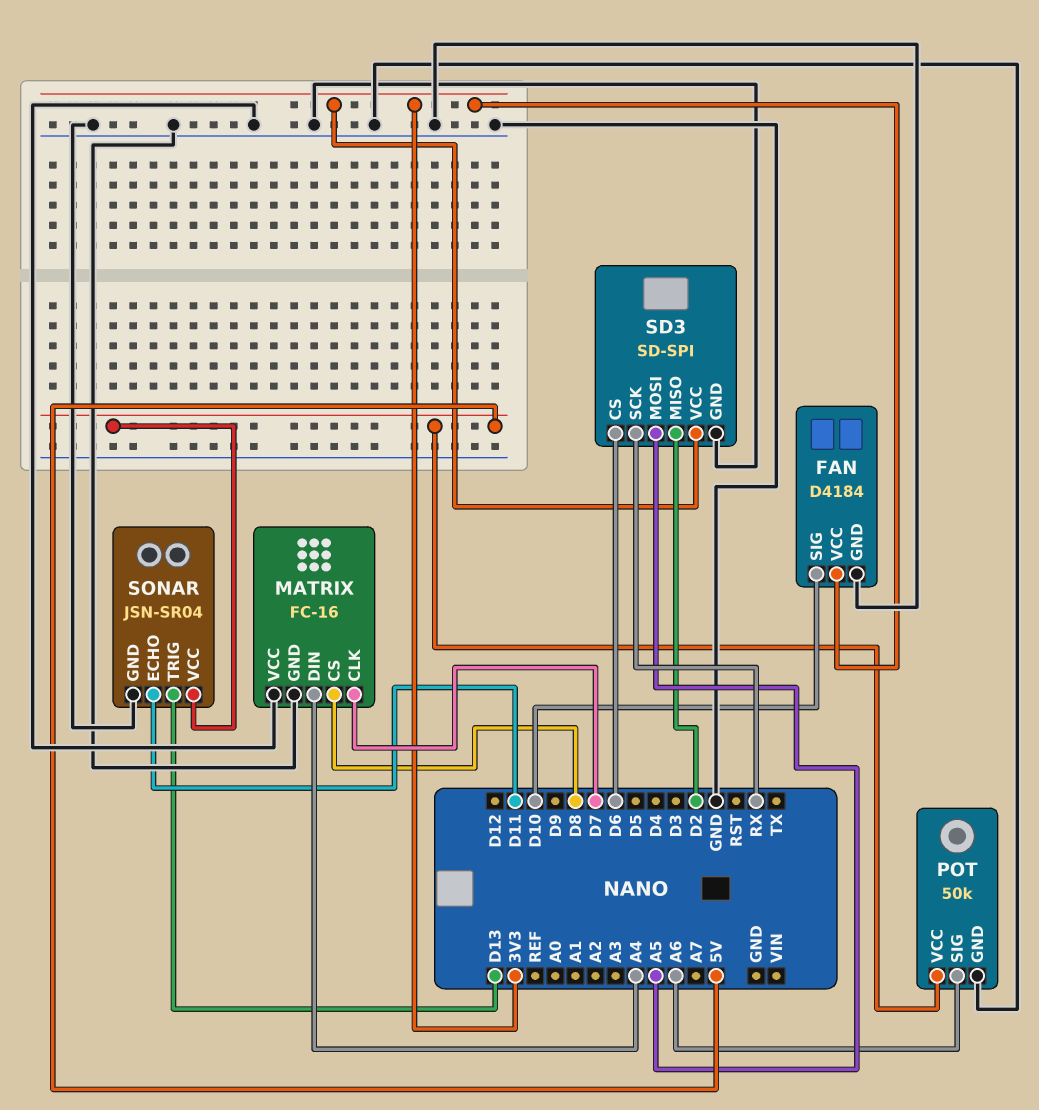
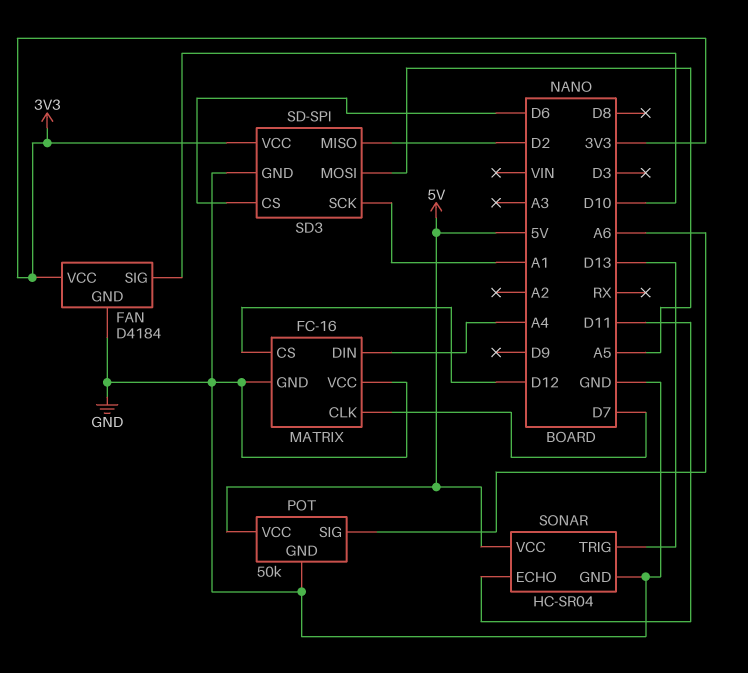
MATRIX pin CS: D8 -> D12
SD3 pin SCK: RX -> A1
SONAR: JSN-SR04 -> HC-SR04

